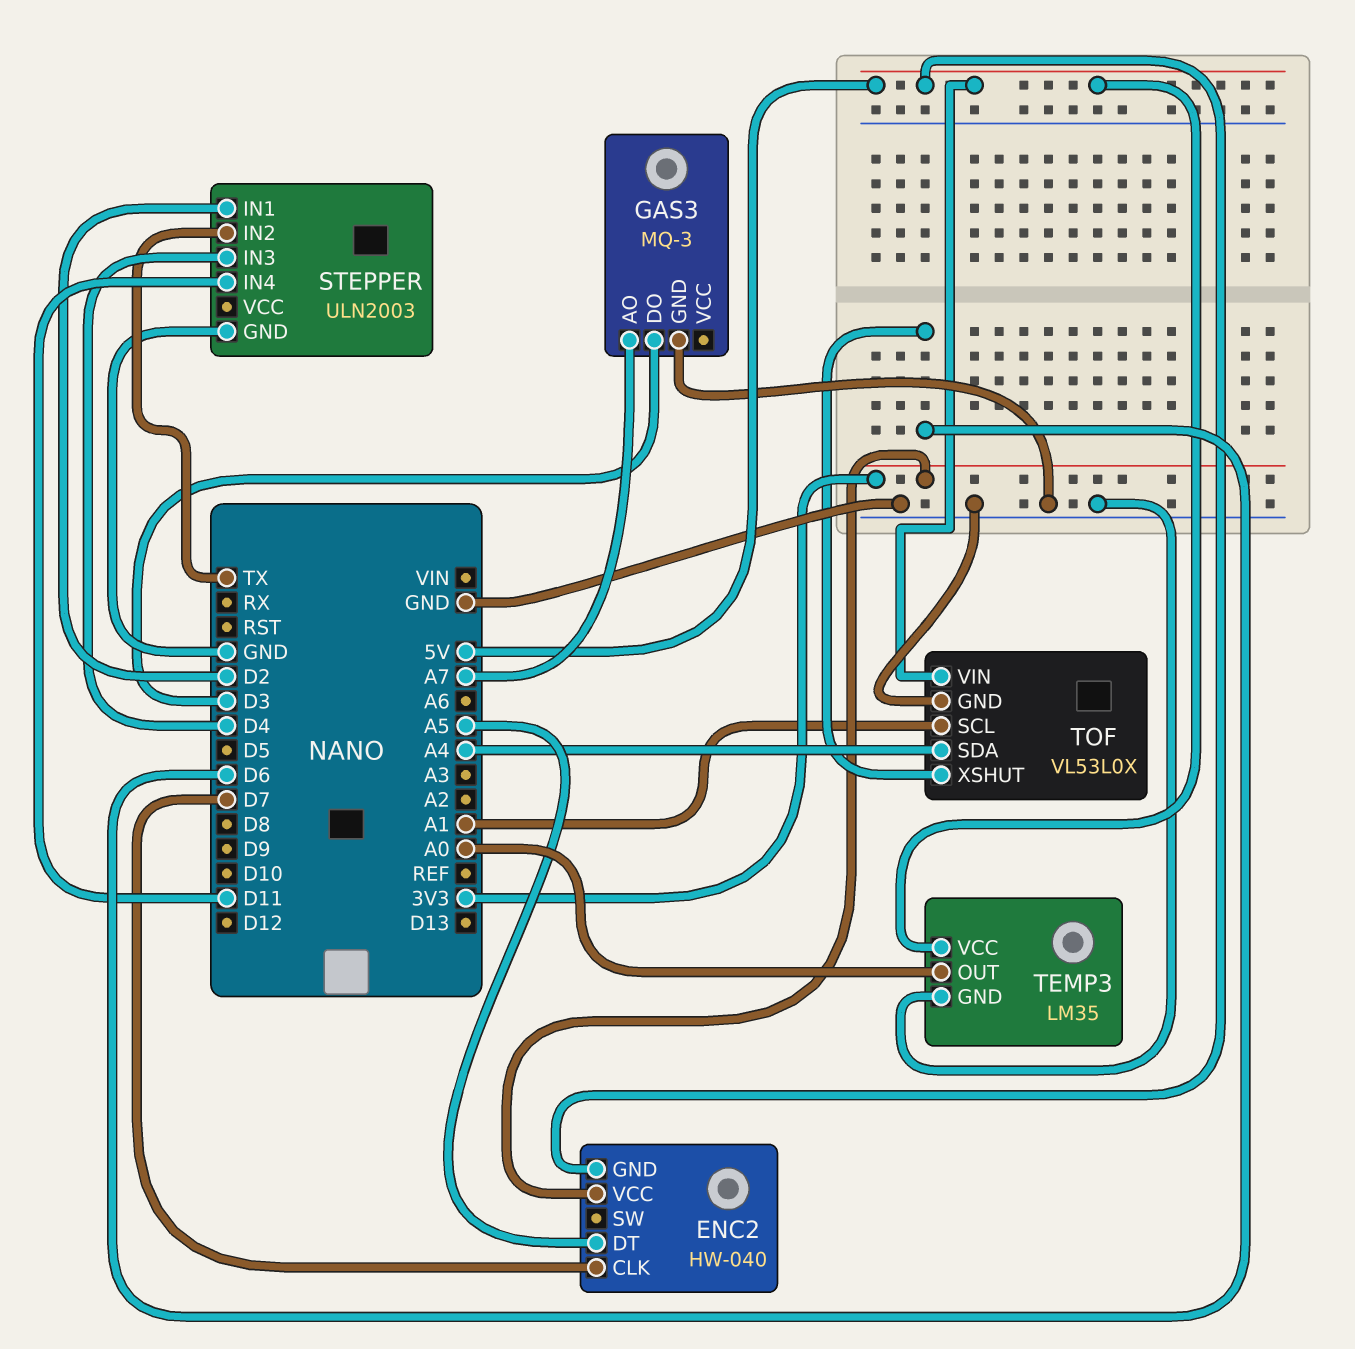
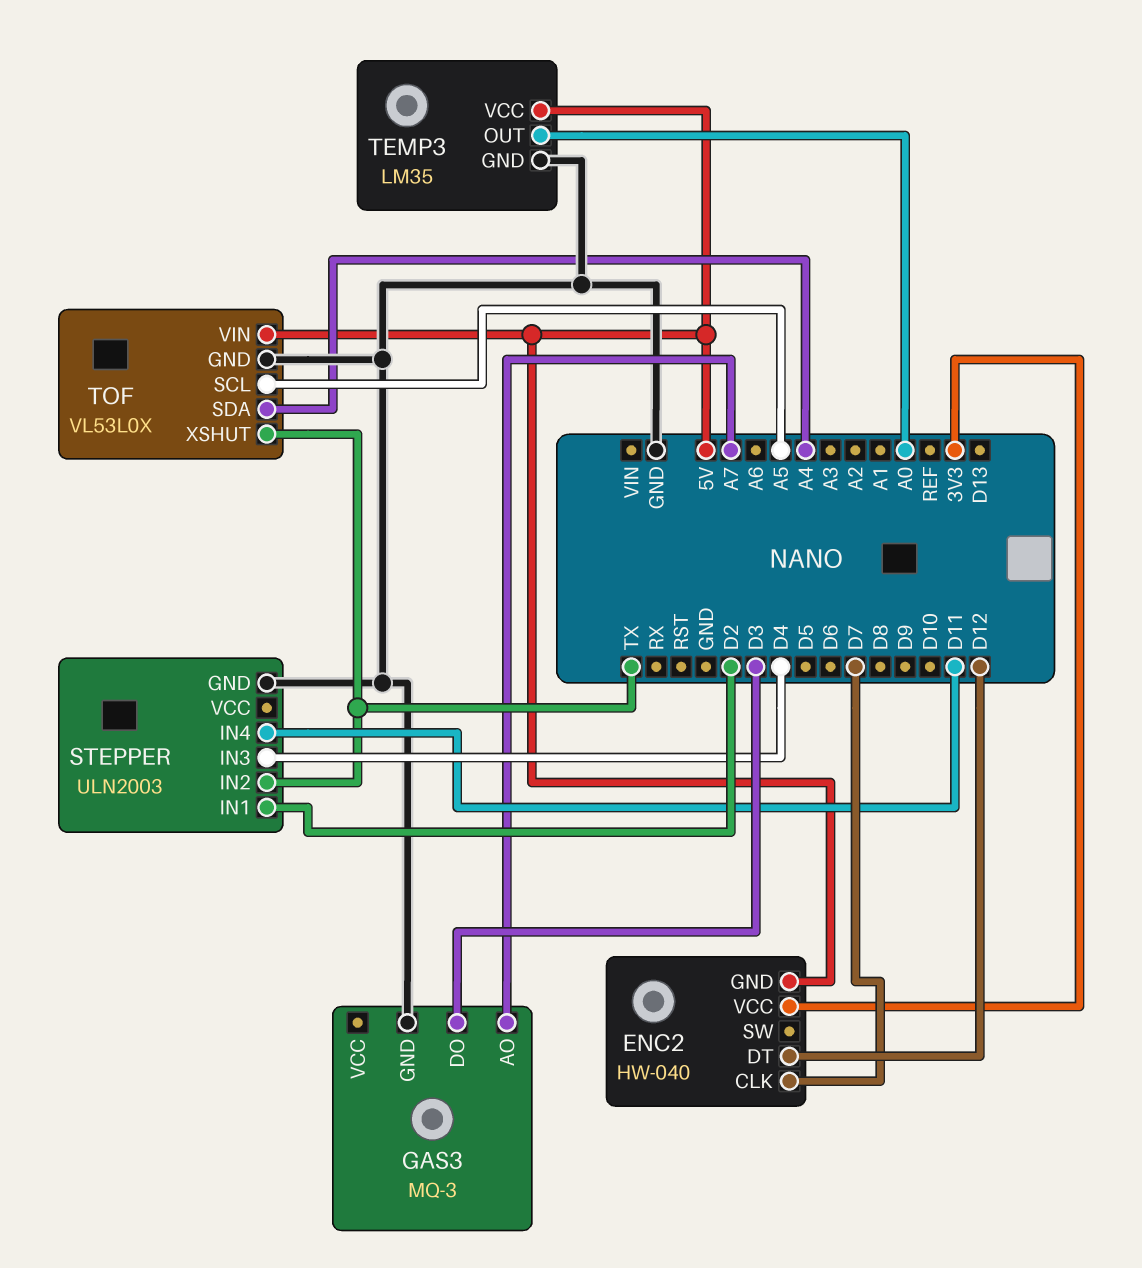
ENC2 pin DT: A5 -> D12
TOF pin SCL: A1 -> A5
TOF pin XSHUT: D6 -> TX

